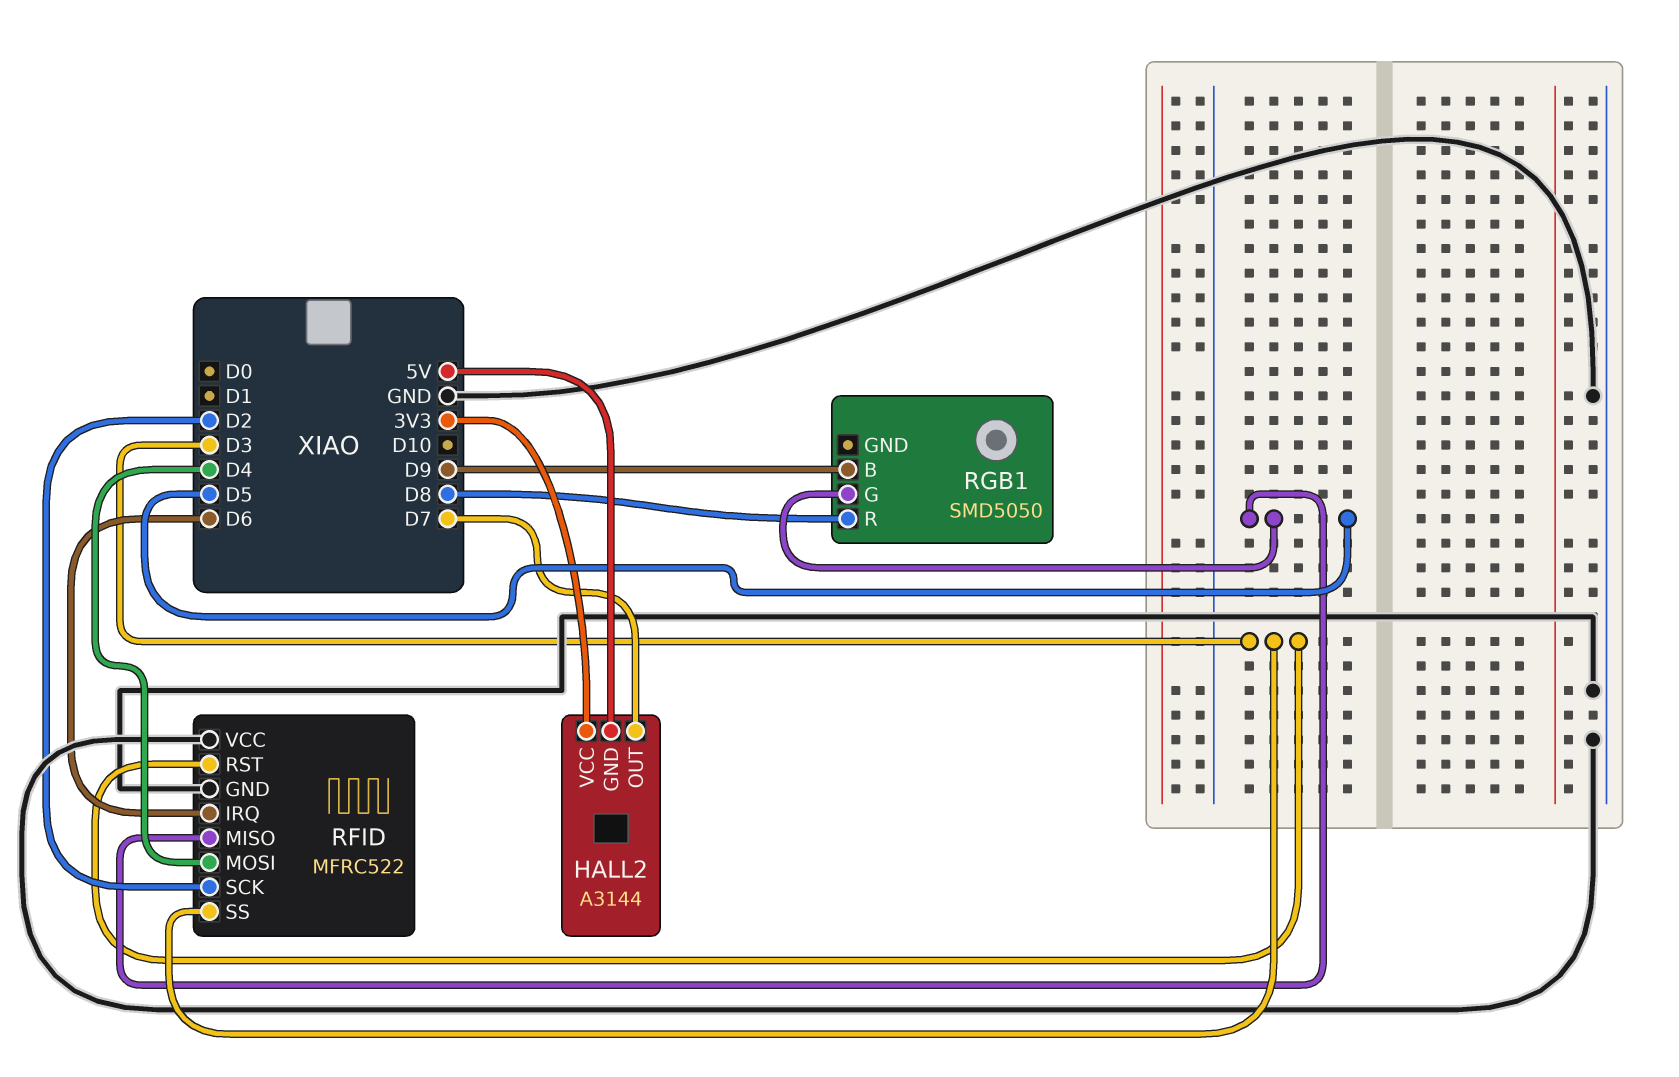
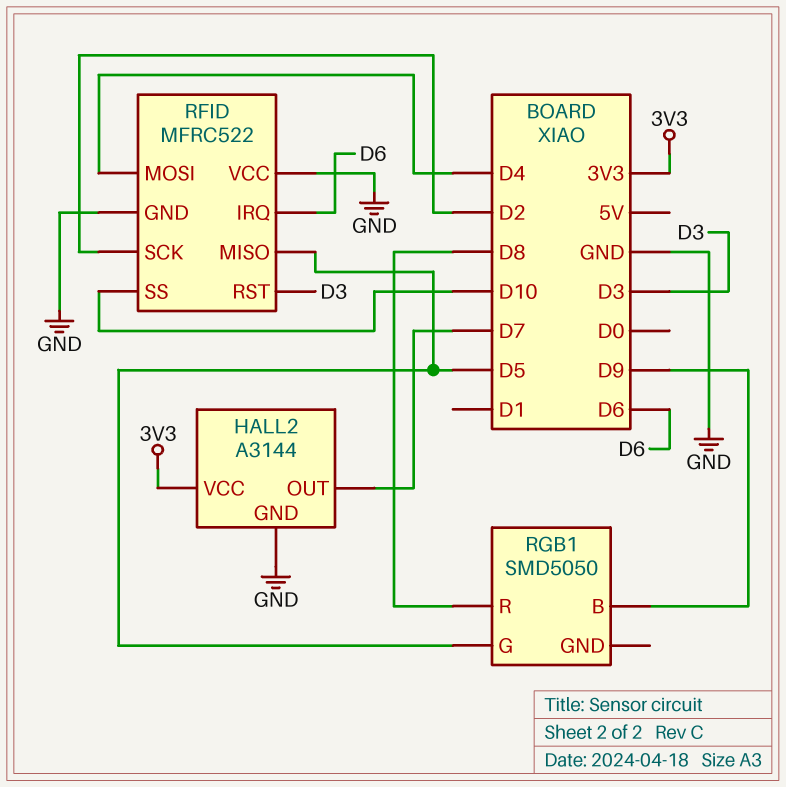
HALL2 pin GND: 5V -> GND
RFID pin SS: D3 -> D10

